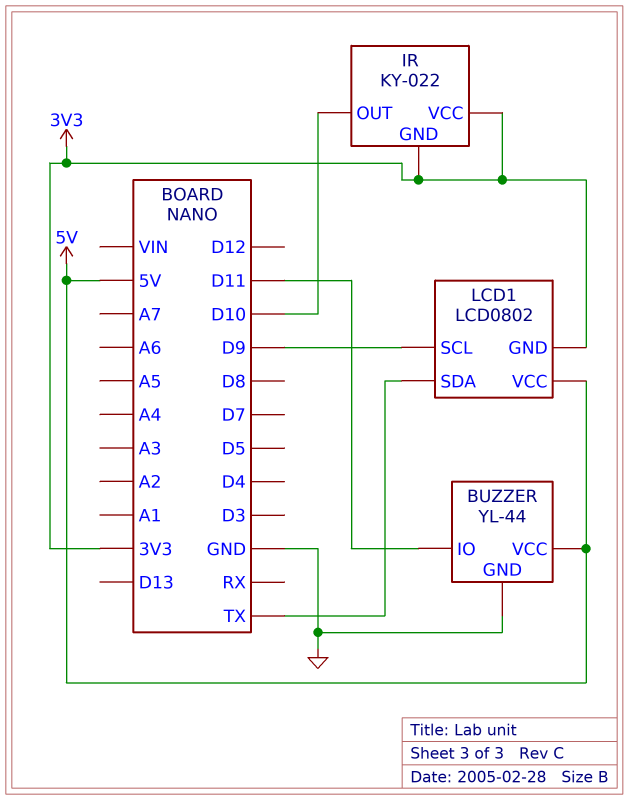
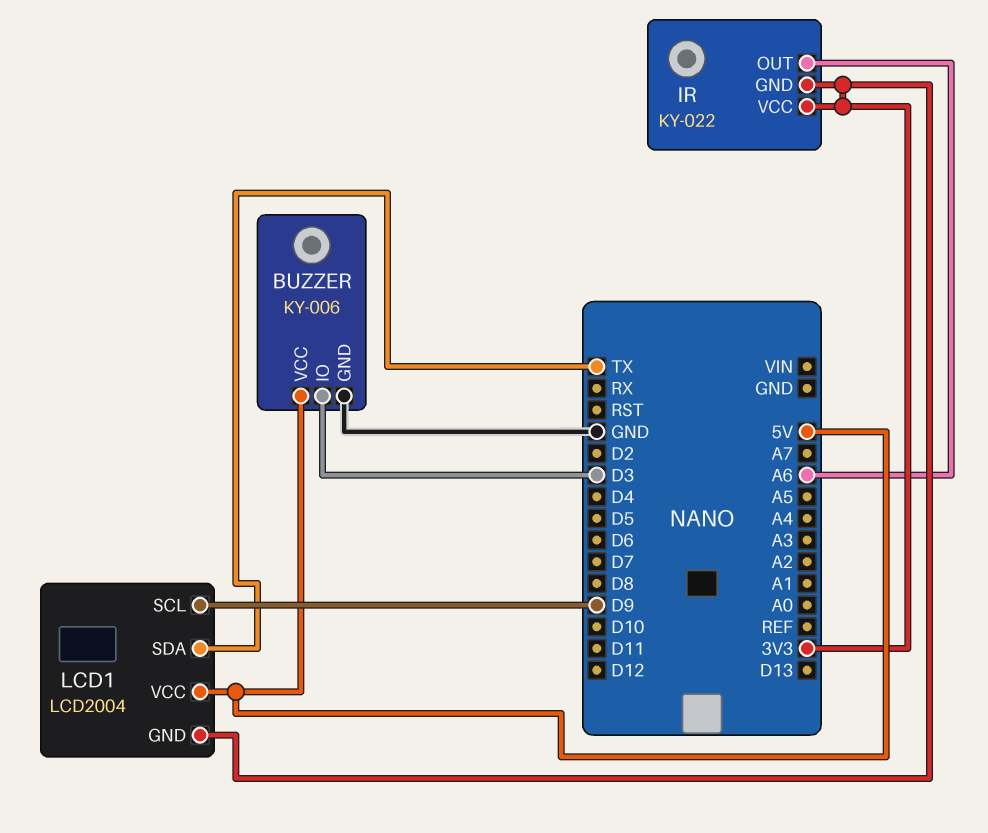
BUZZER: YL-44 -> KY-006
BUZZER pin IO: D11 -> D3
IR pin OUT: D10 -> A6
LCD1: LCD0802 -> LCD2004

